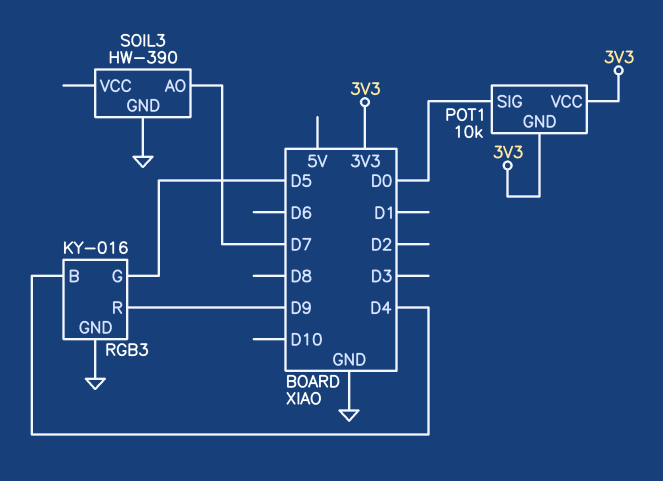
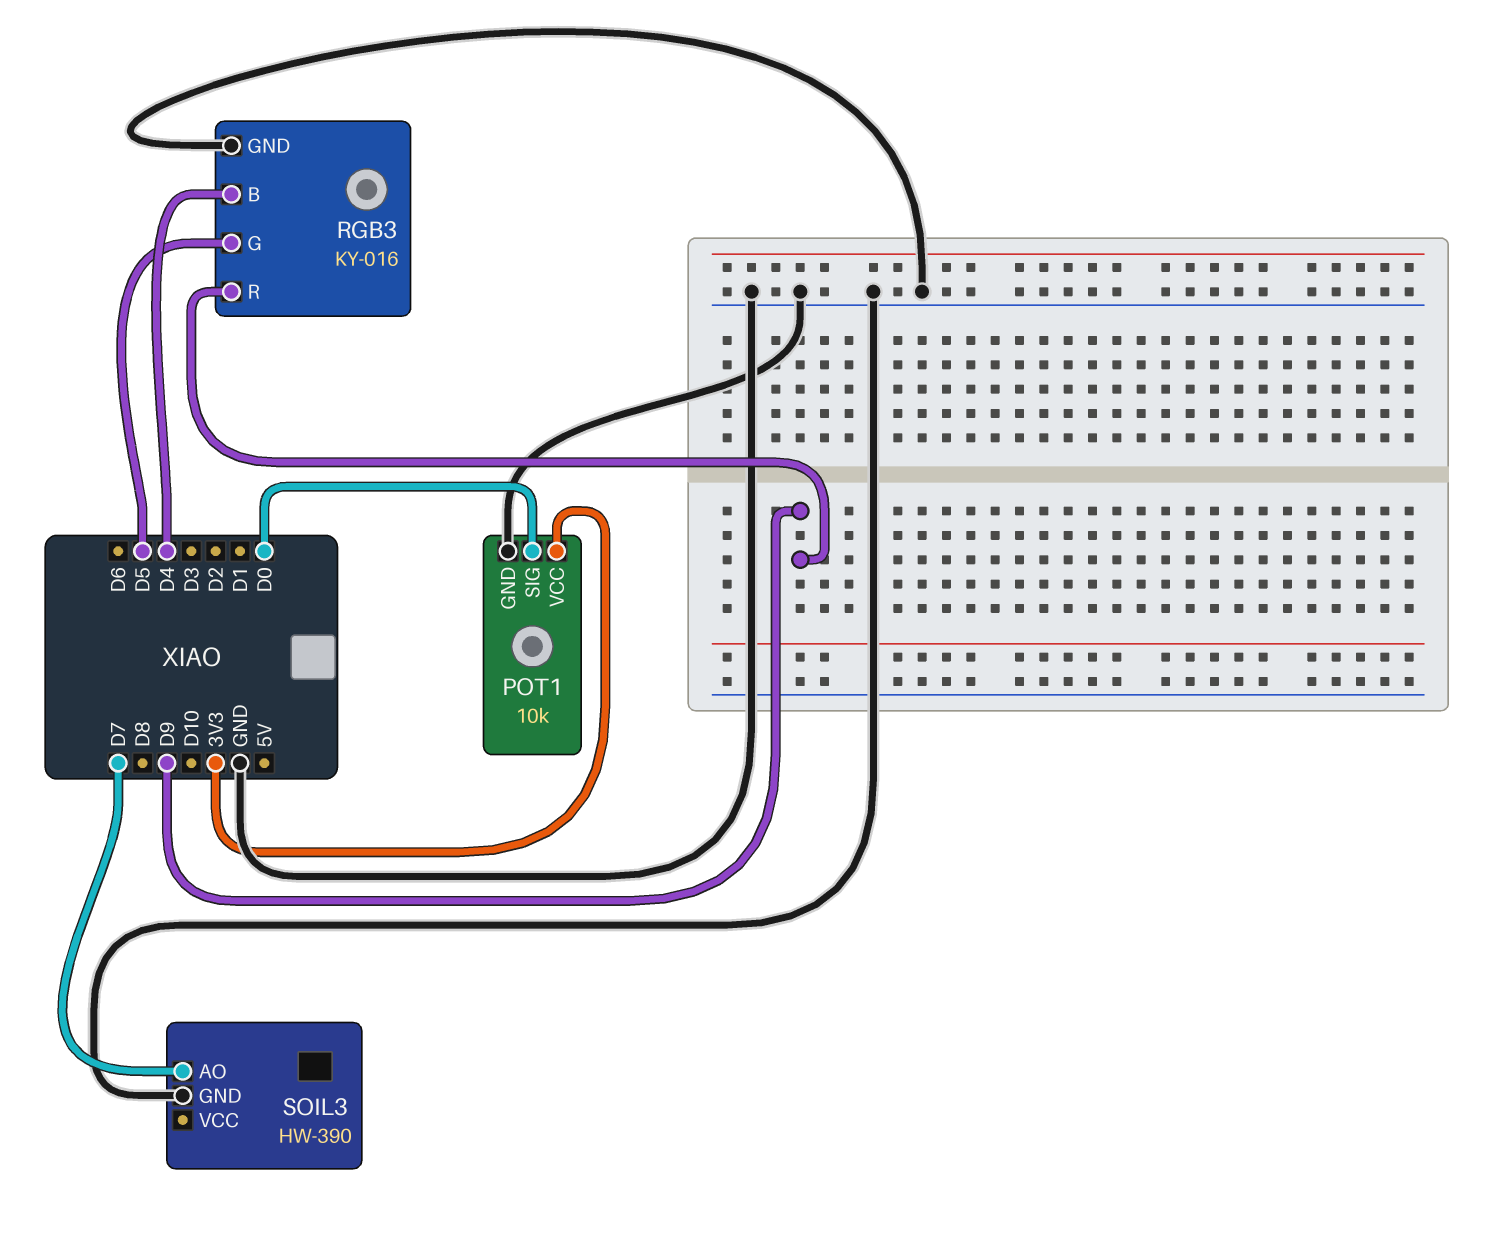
POT1 pin GND: 3V3 -> GND

